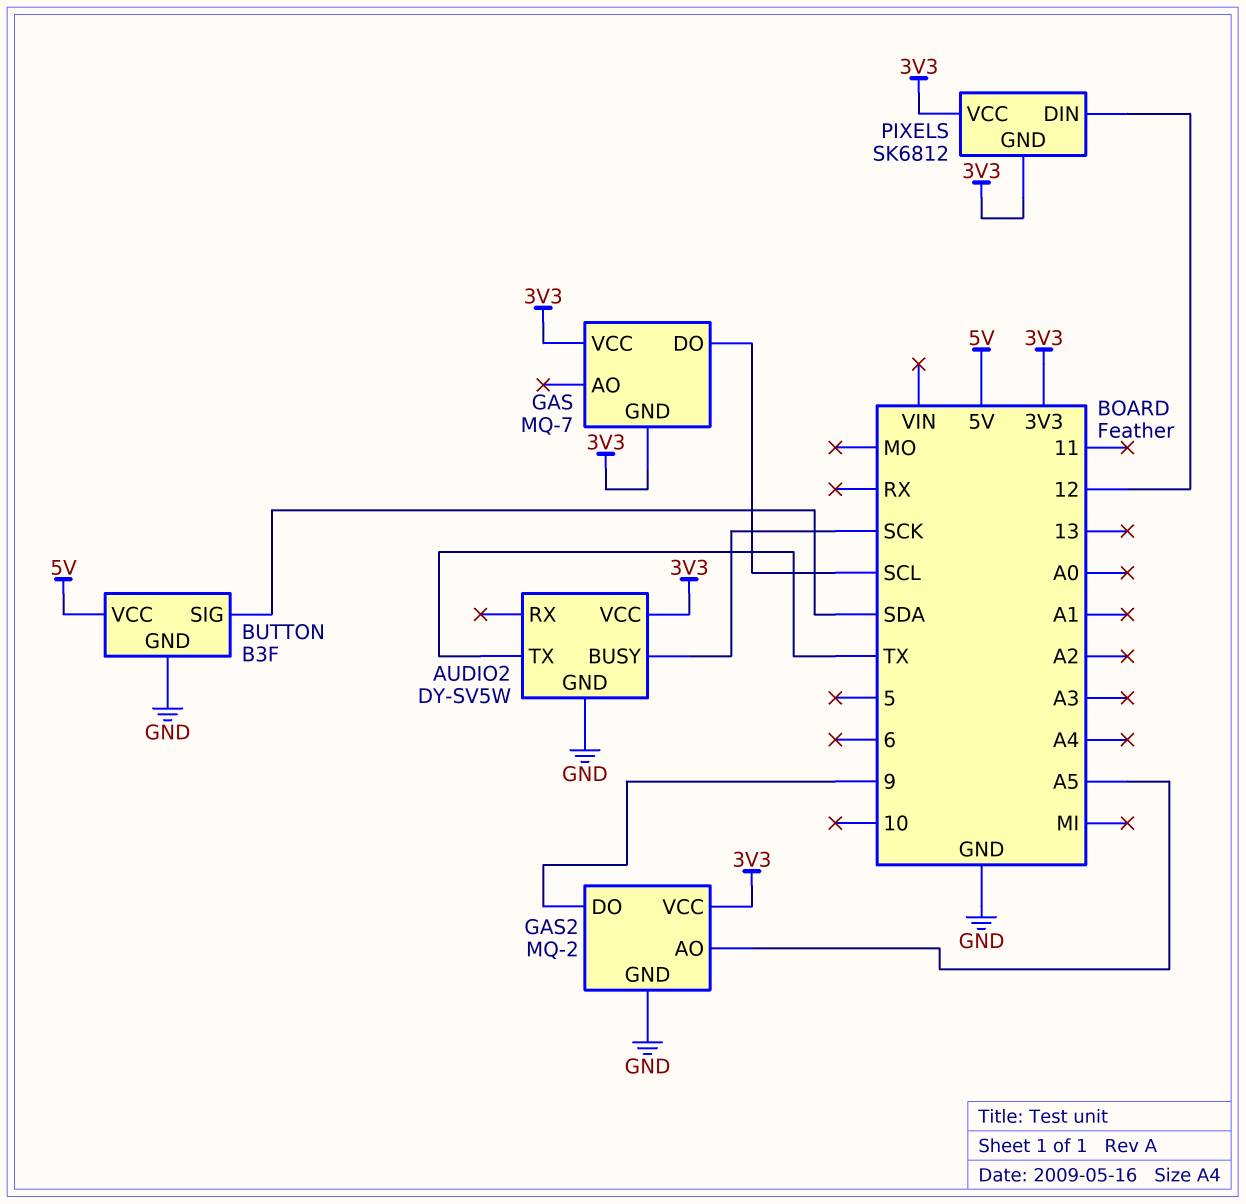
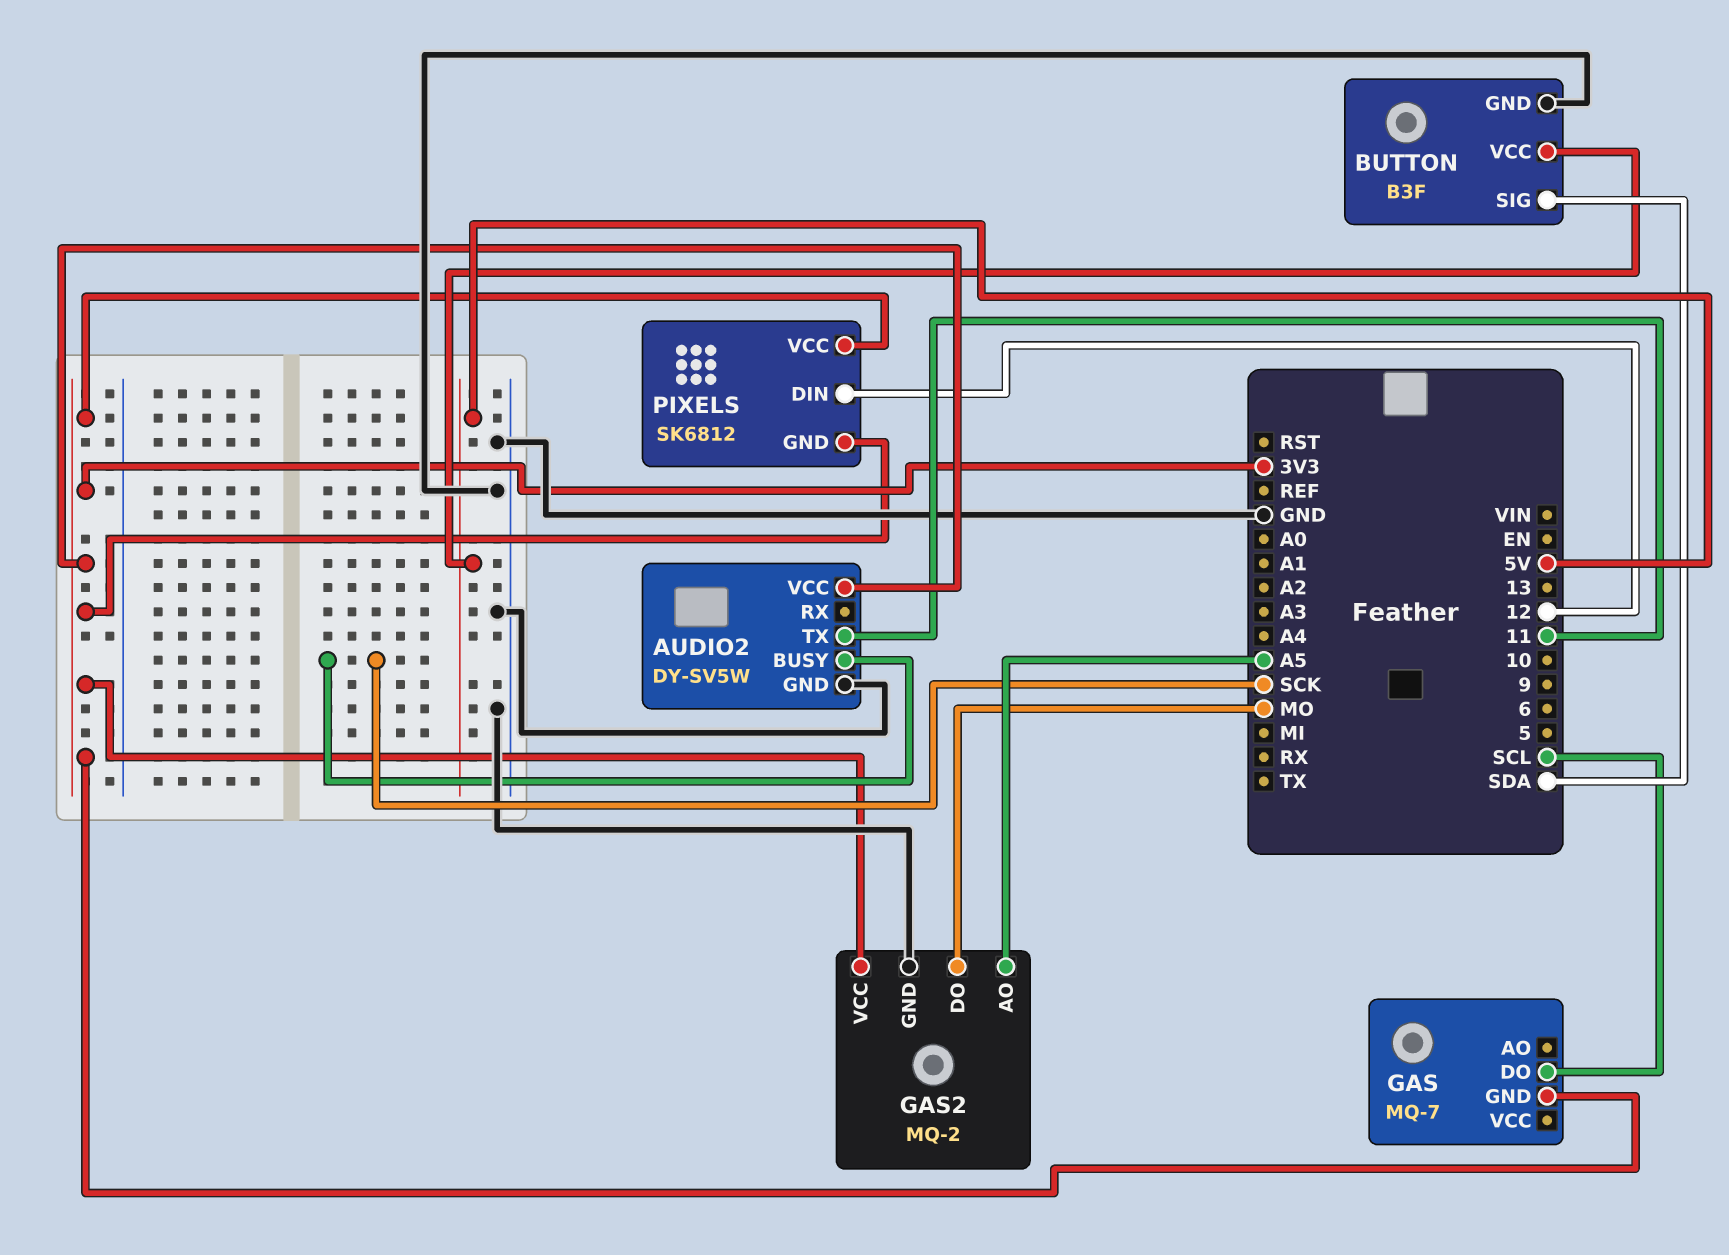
AUDIO2 pin TX: TX -> 11
GAS pin VCC: 3V3 -> none
GAS2 pin DO: 9 -> MO

